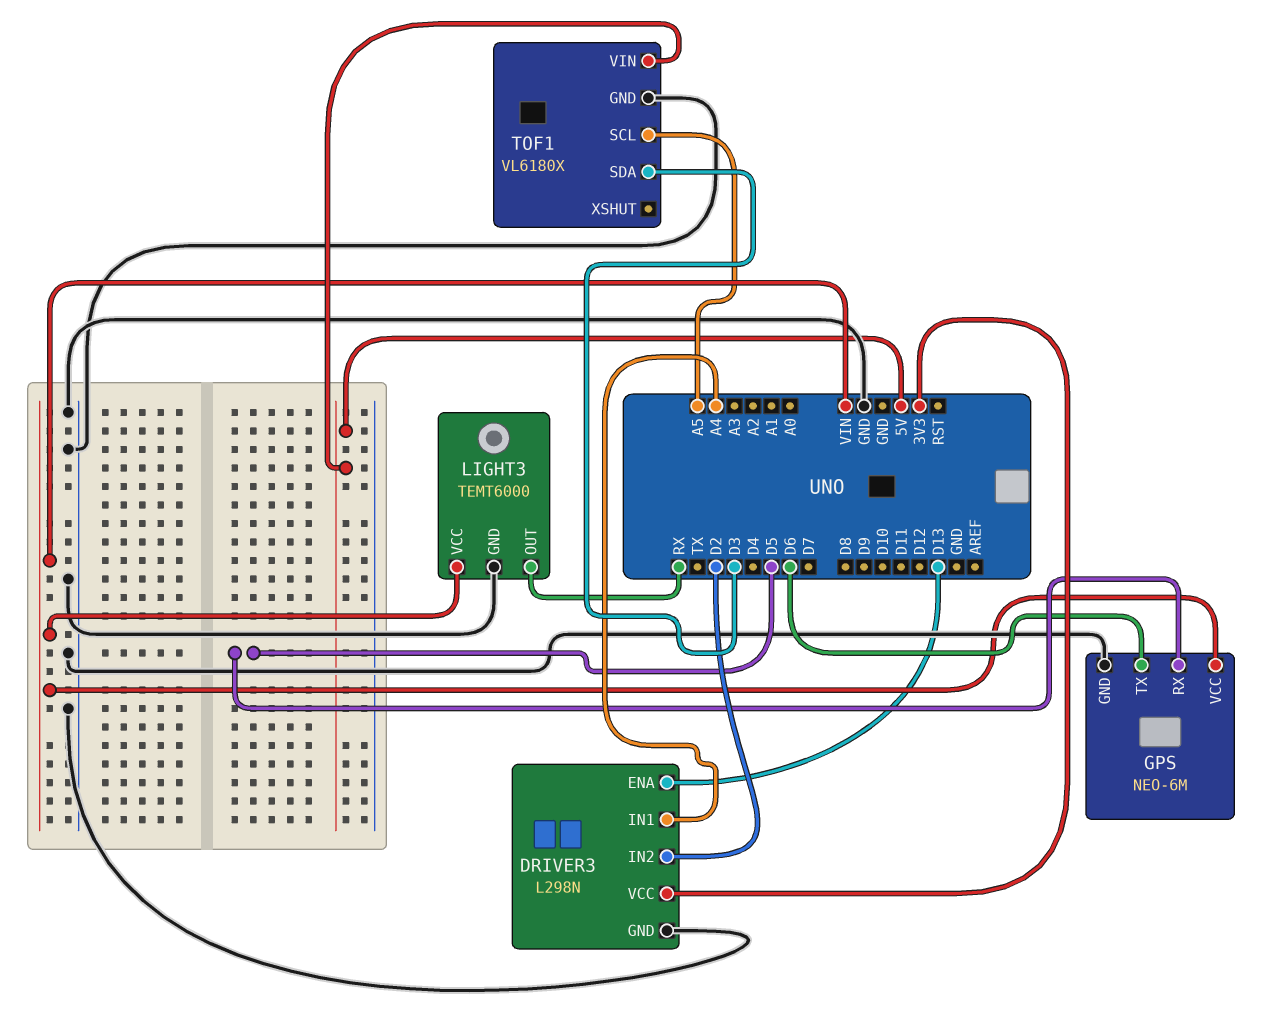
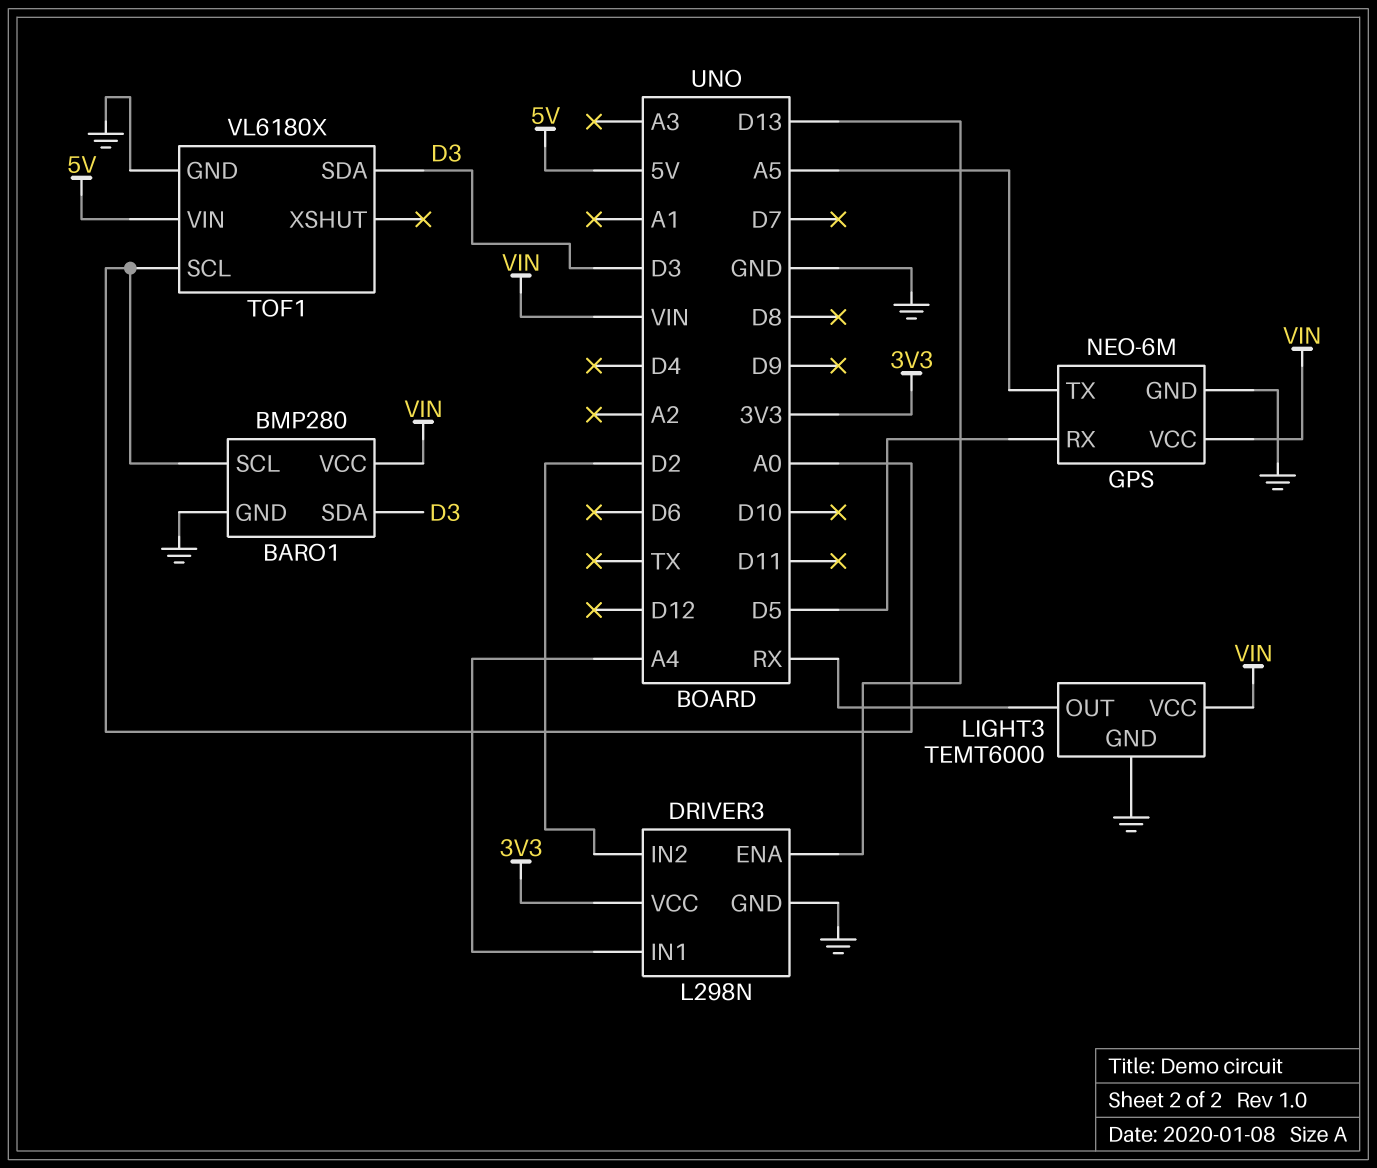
BARO1: none -> BMP280
BARO1 pin GND: none -> GND
BARO1 pin SCL: none -> A0
BARO1 pin SDA: none -> D3
BARO1 pin VCC: none -> VIN
GPS pin TX: D6 -> A5
TOF1 pin SCL: A5 -> A0

